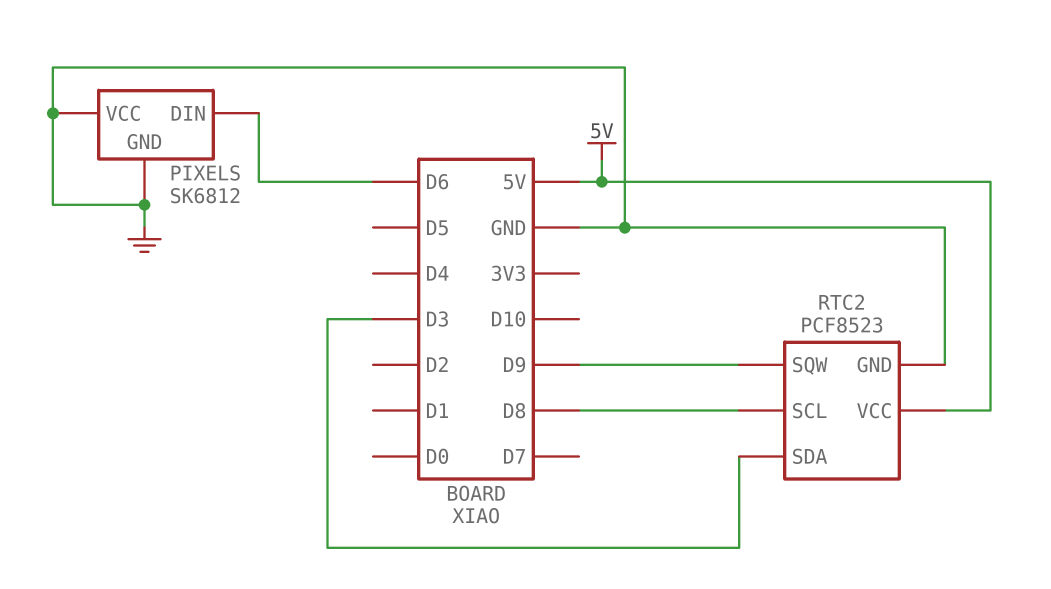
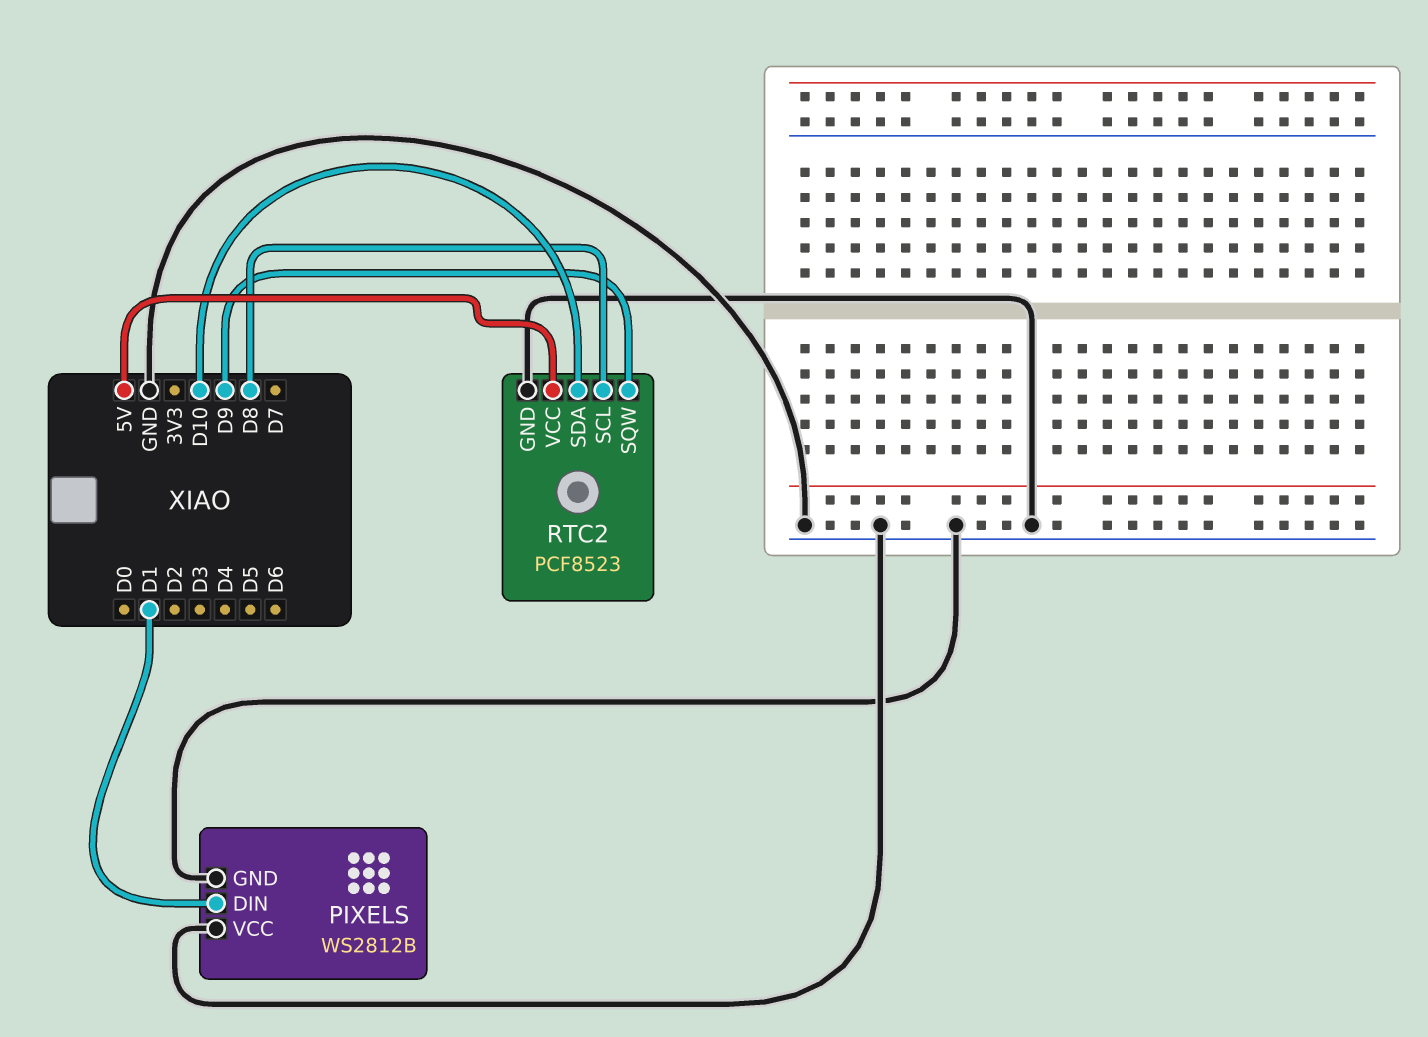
PIXELS: SK6812 -> WS2812B
PIXELS pin DIN: D6 -> D1
RTC2 pin SDA: D3 -> D10

